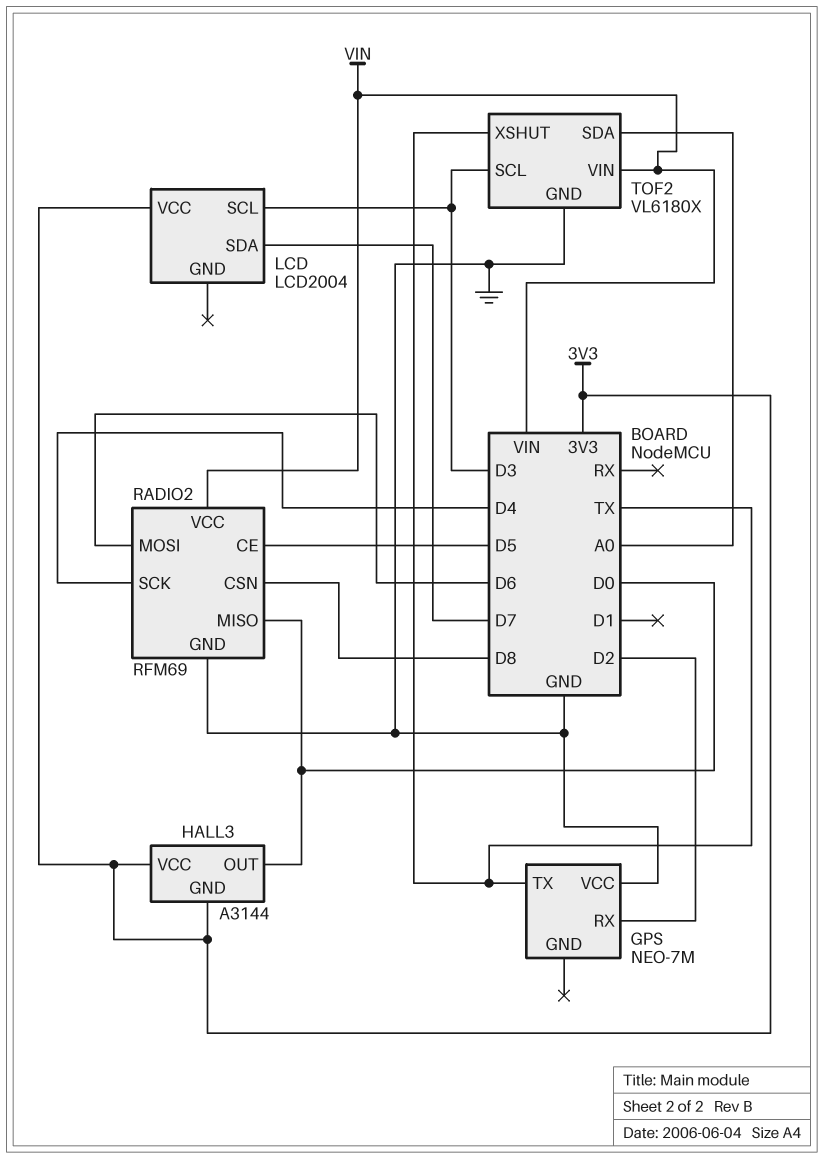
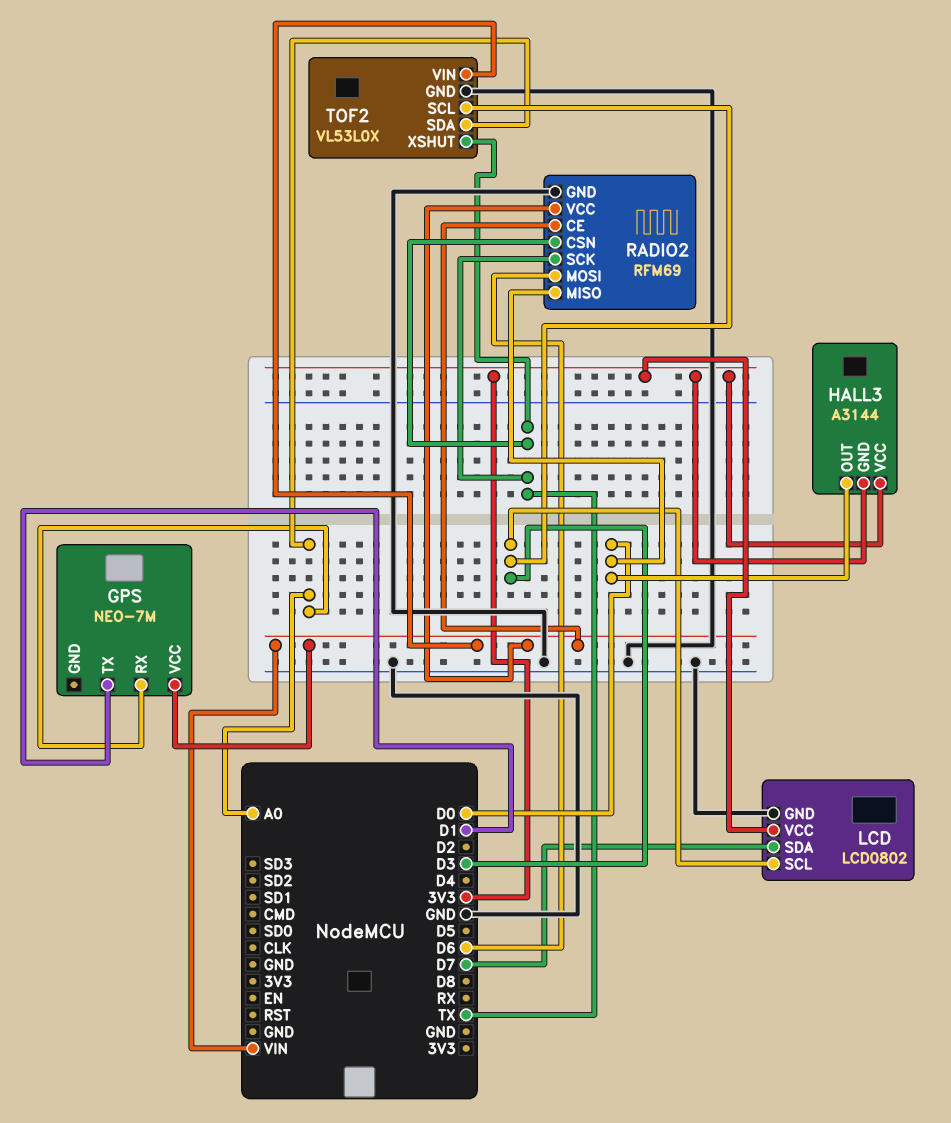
GPS pin RX: D2 -> A0
GPS pin TX: TX -> D1
GPS pin VCC: GND -> VIN
LCD: LCD2004 -> LCD0802
LCD pin GND: none -> GND
RADIO2 pin CE: D5 -> VIN
RADIO2 pin CSN: D8 -> TX
RADIO2 pin SCK: D4 -> TX
TOF2: VL6180X -> VL53L0X

